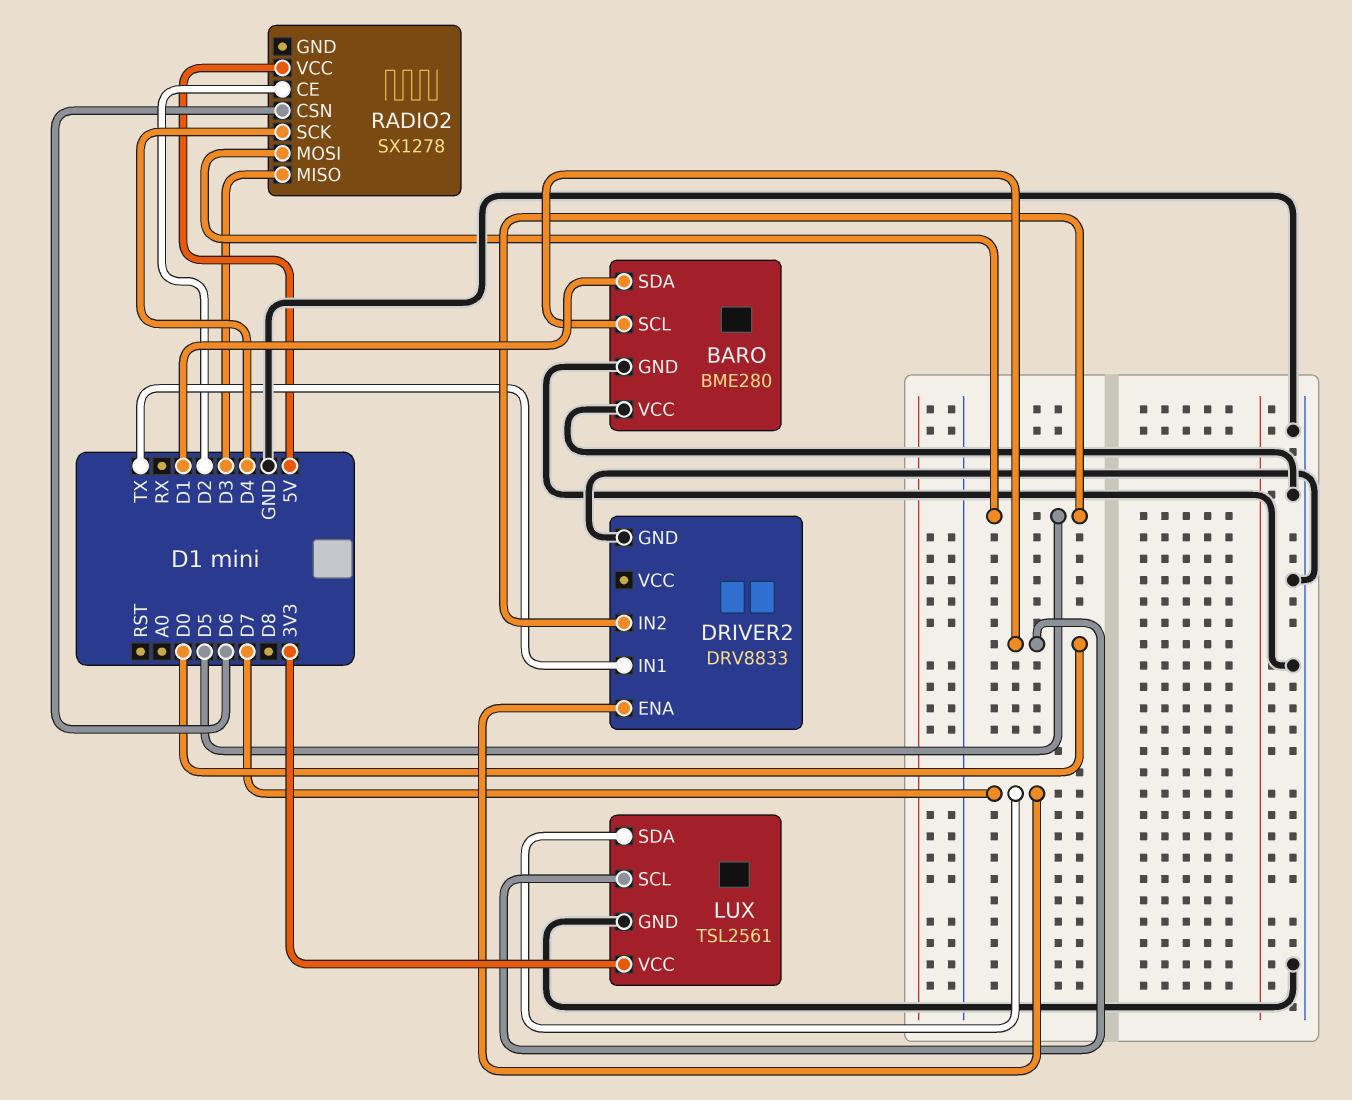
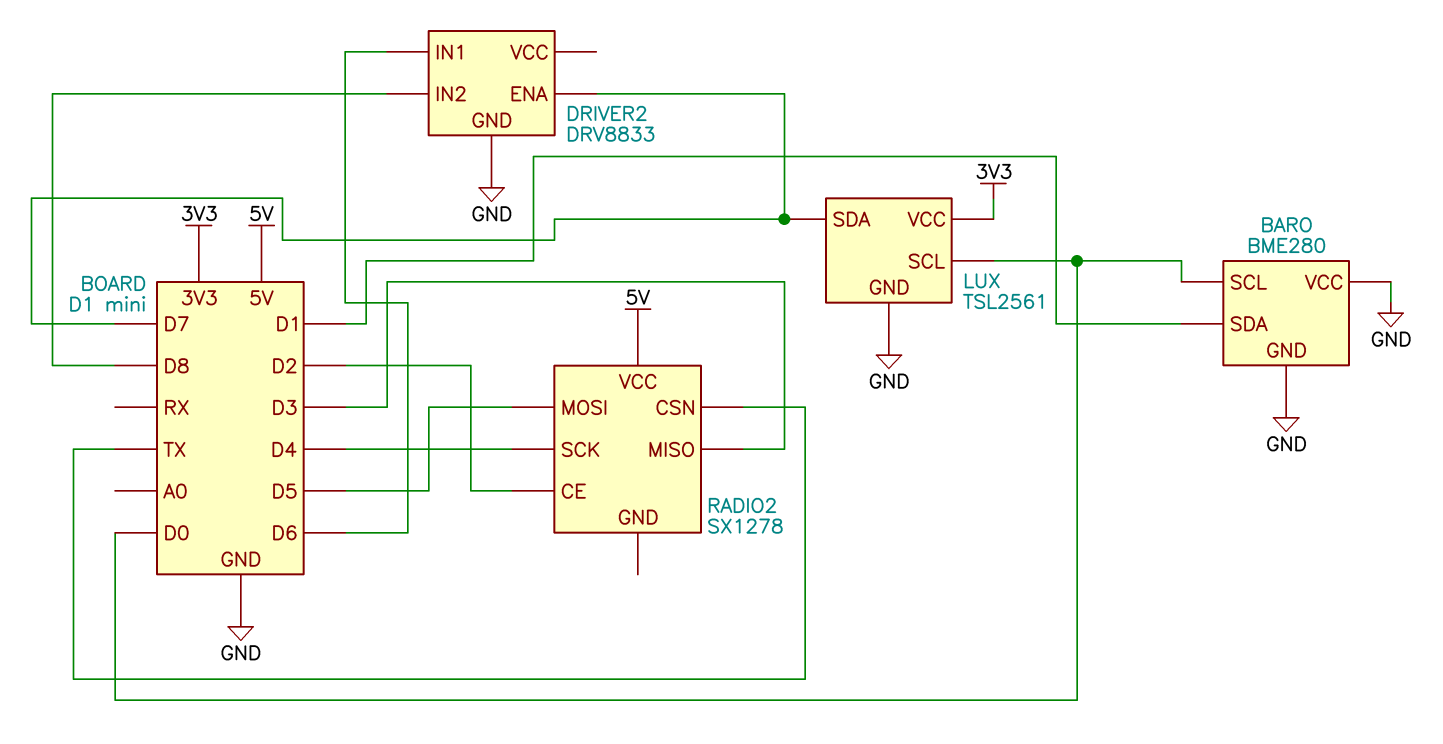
DRIVER2 pin IN1: TX -> D6
DRIVER2 pin IN2: D5 -> D8
RADIO2 pin CSN: D6 -> TX

